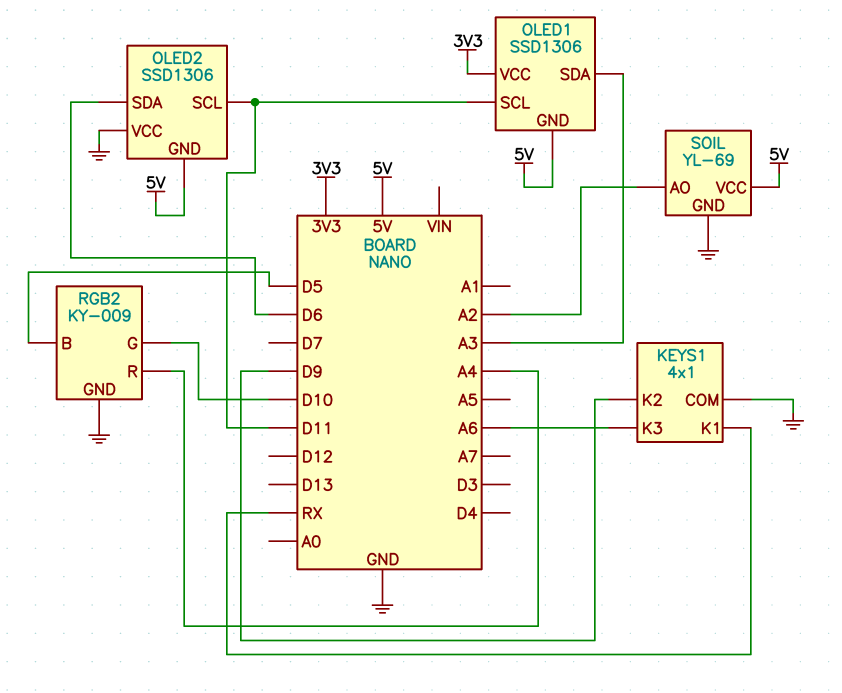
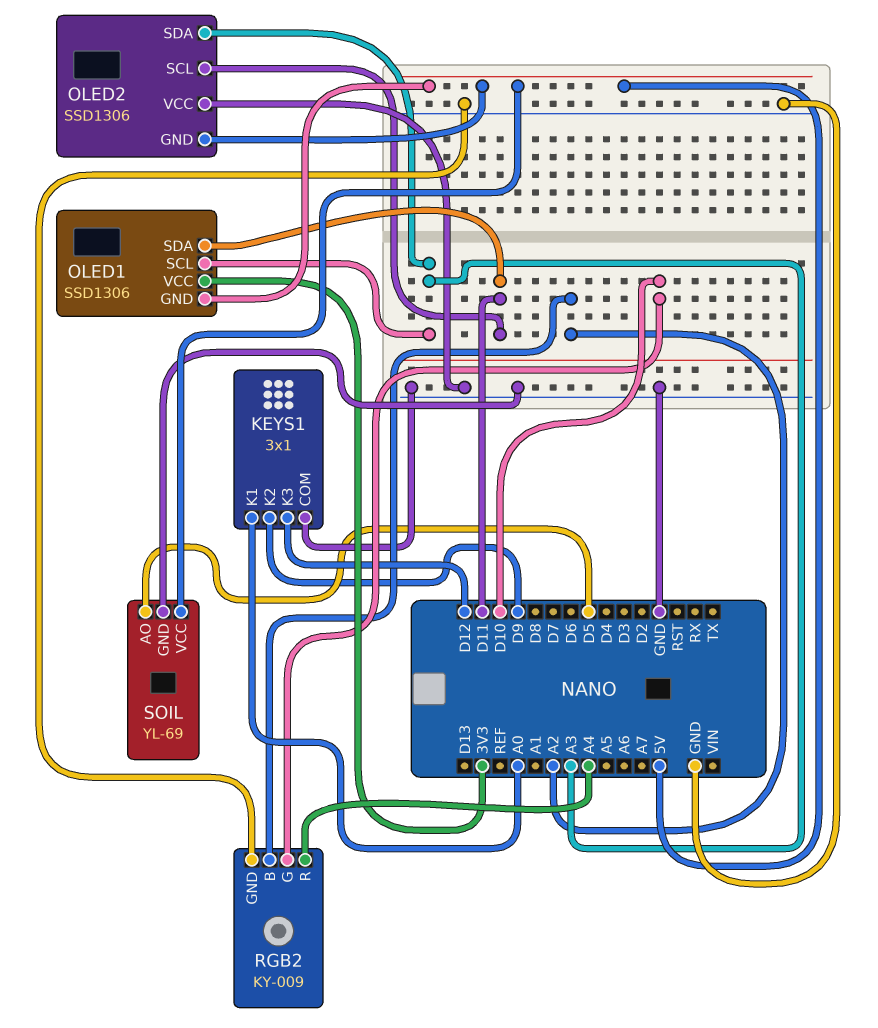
KEYS1: 4x1 -> 3x1
KEYS1 pin K1: RX -> A0
KEYS1 pin K3: A6 -> D12
OLED1 pin SCL: D11 -> A3
OLED1 pin SDA: A3 -> D11
OLED2 pin SDA: D6 -> A3
RGB2 pin B: D5 -> A2
SOIL pin AO: A2 -> D5

